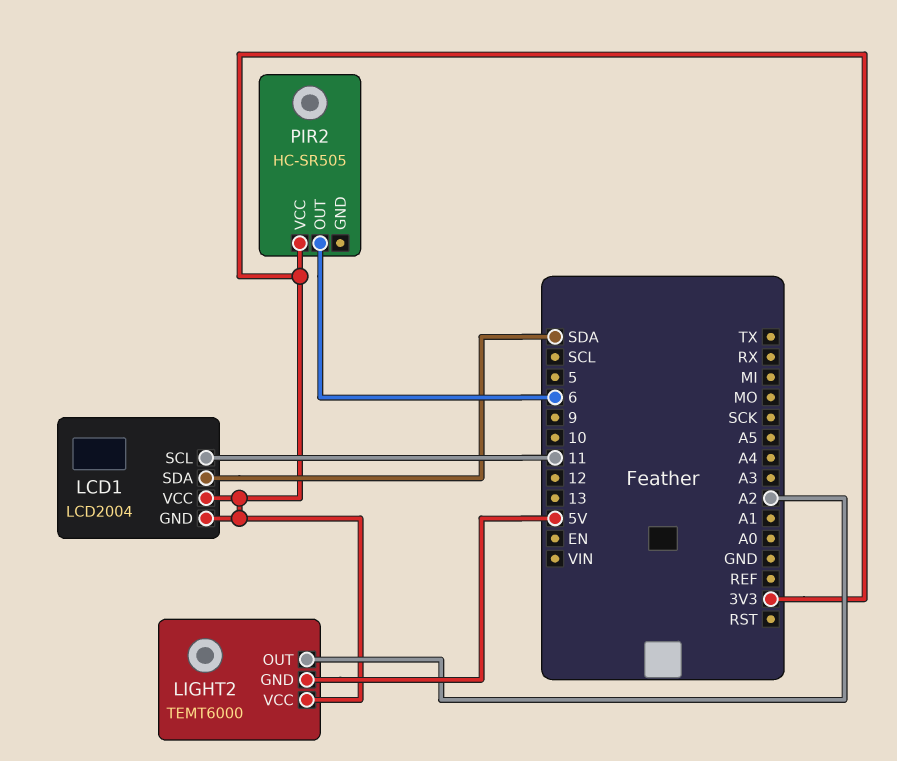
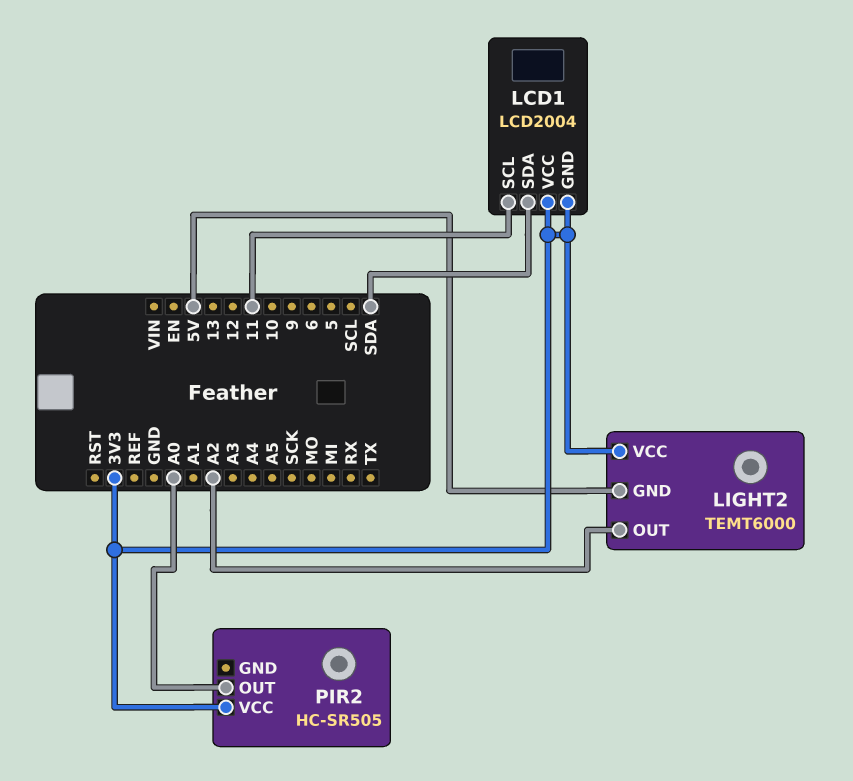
PIR2 pin OUT: 6 -> A0

